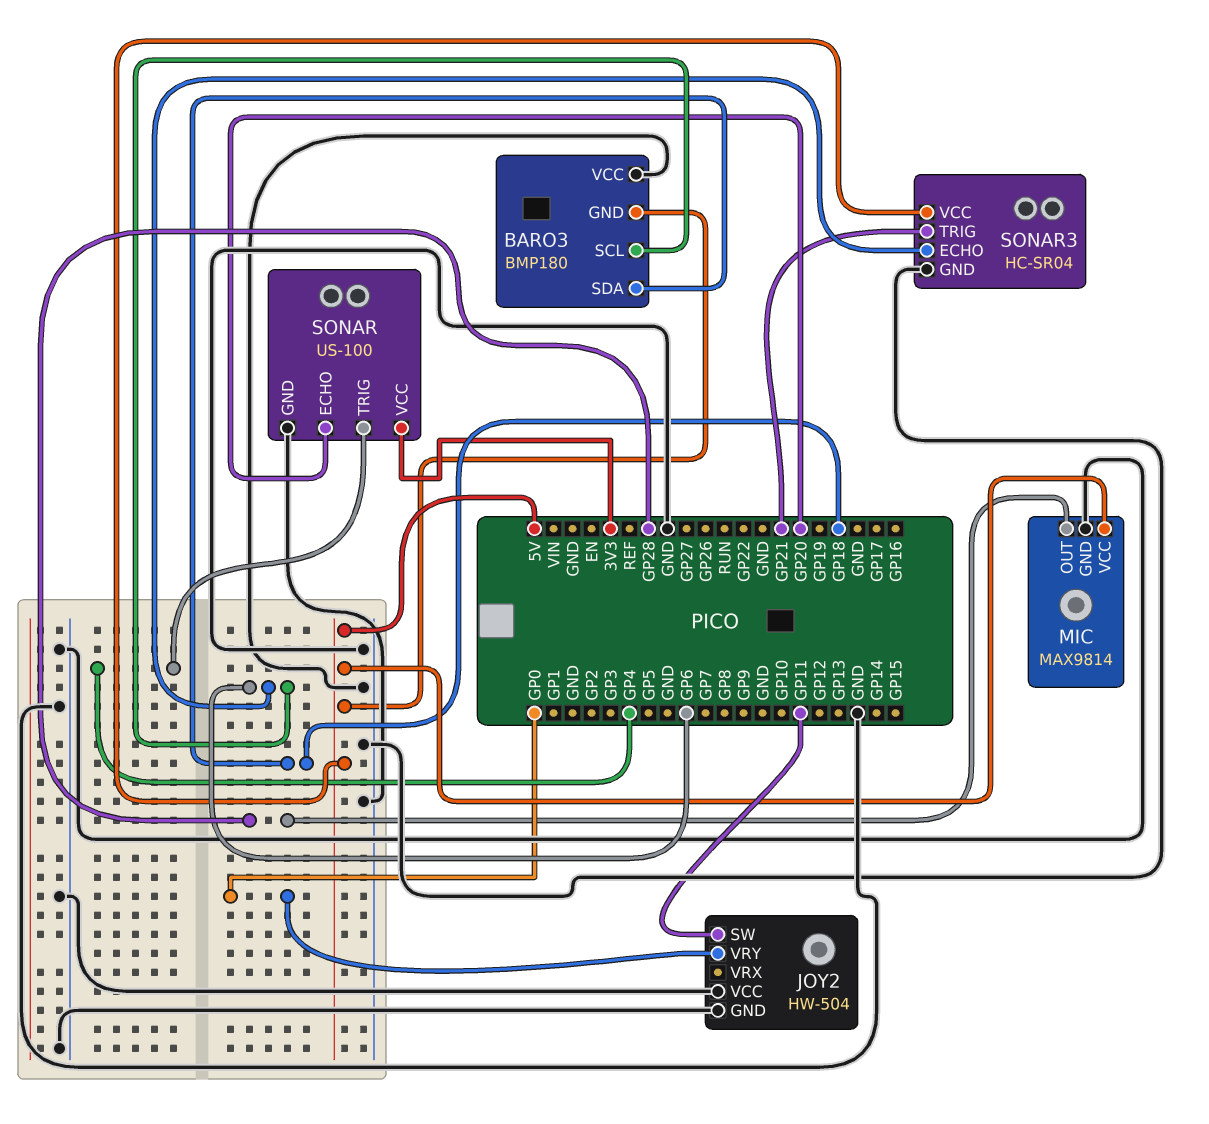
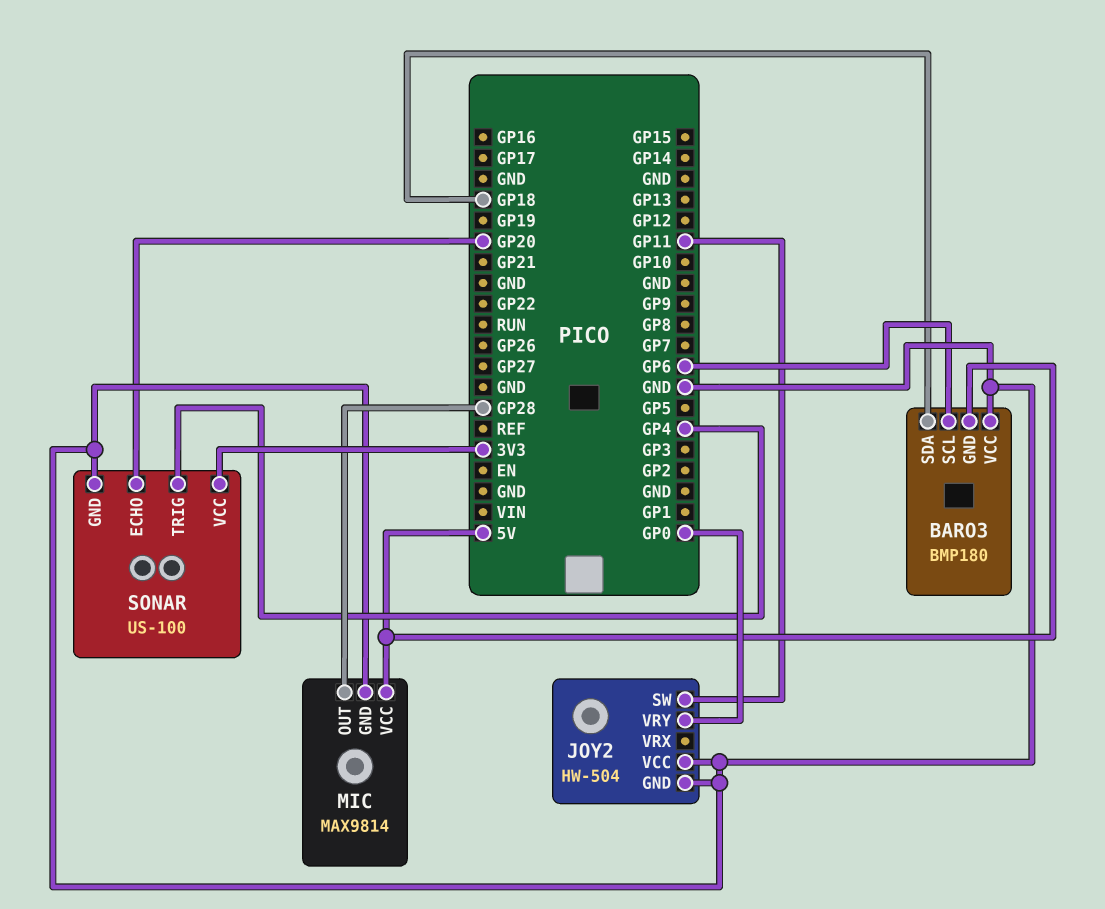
SONAR3: HC-SR04 -> none
SONAR3 pin ECHO: GP6 -> none
SONAR3 pin GND: GND -> none
SONAR3 pin TRIG: GP21 -> none
SONAR3 pin VCC: 5V -> none

